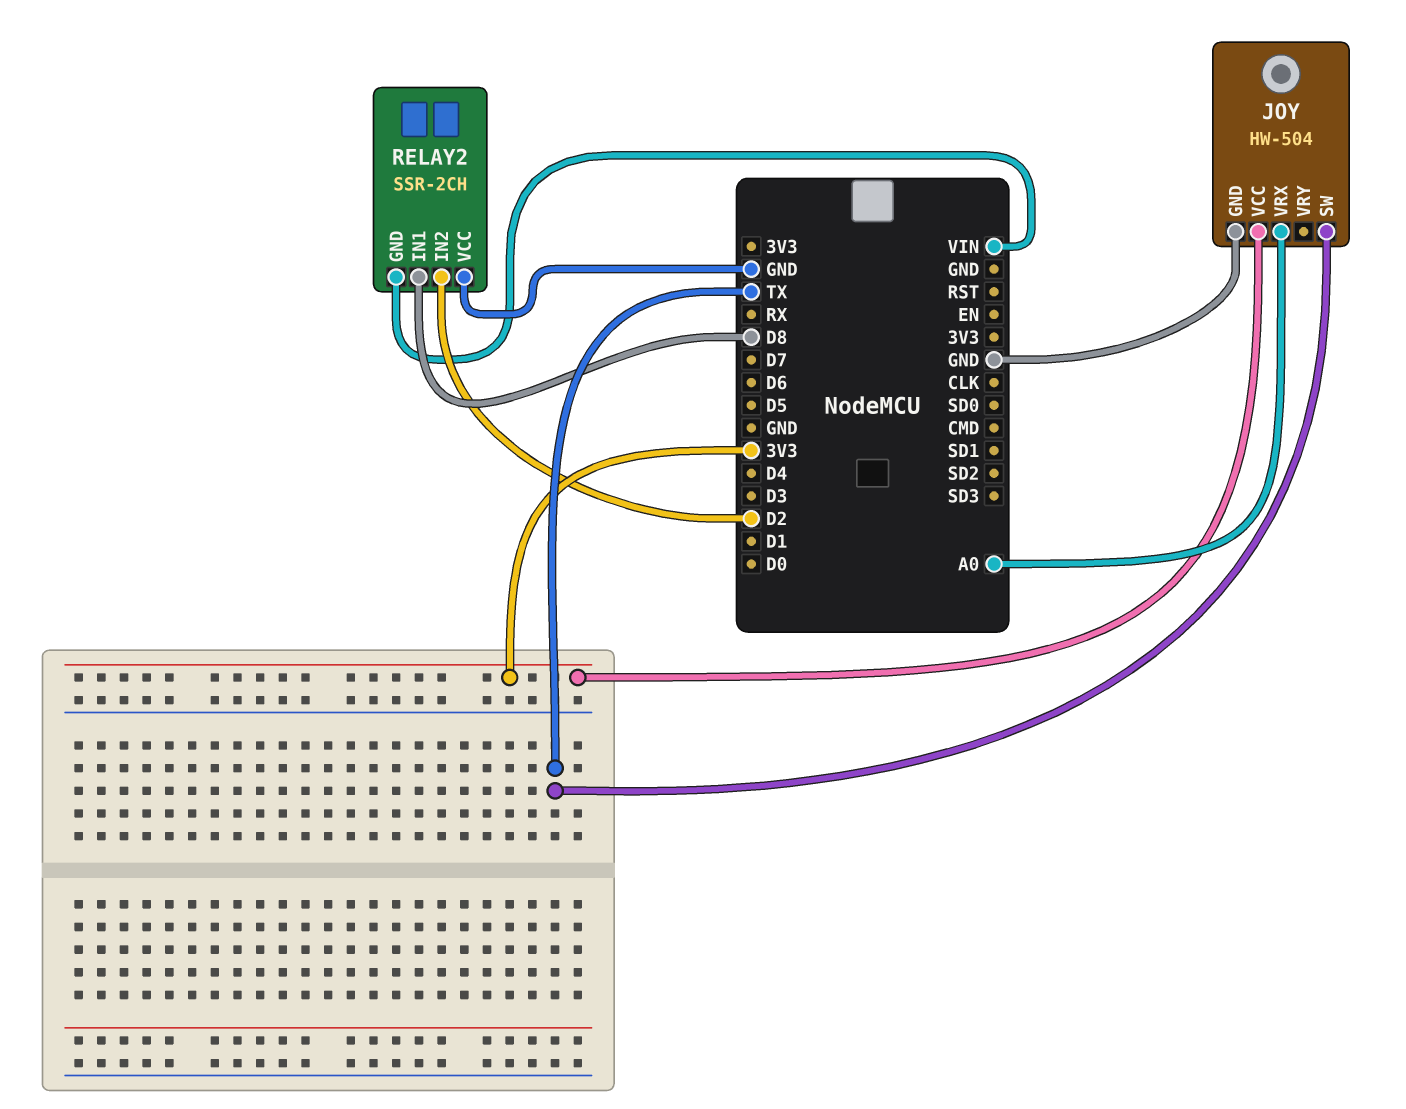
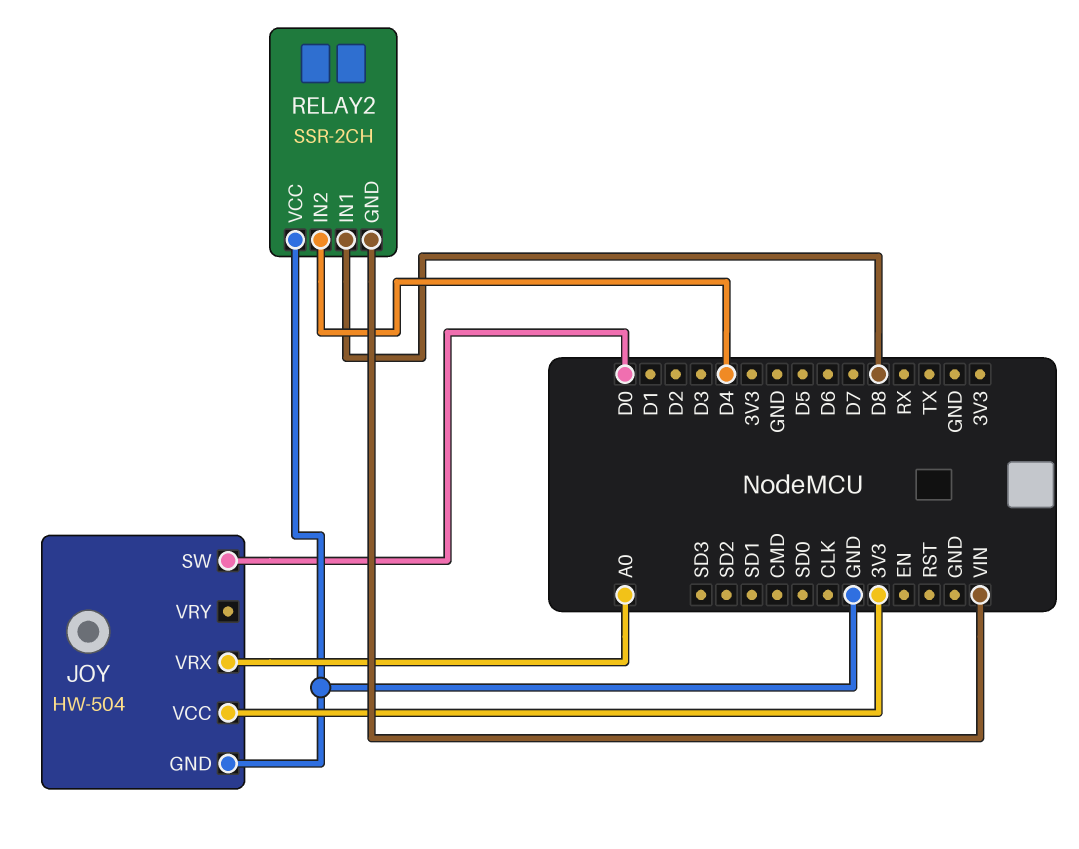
JOY pin SW: TX -> D0
RELAY2 pin IN2: D2 -> D4

